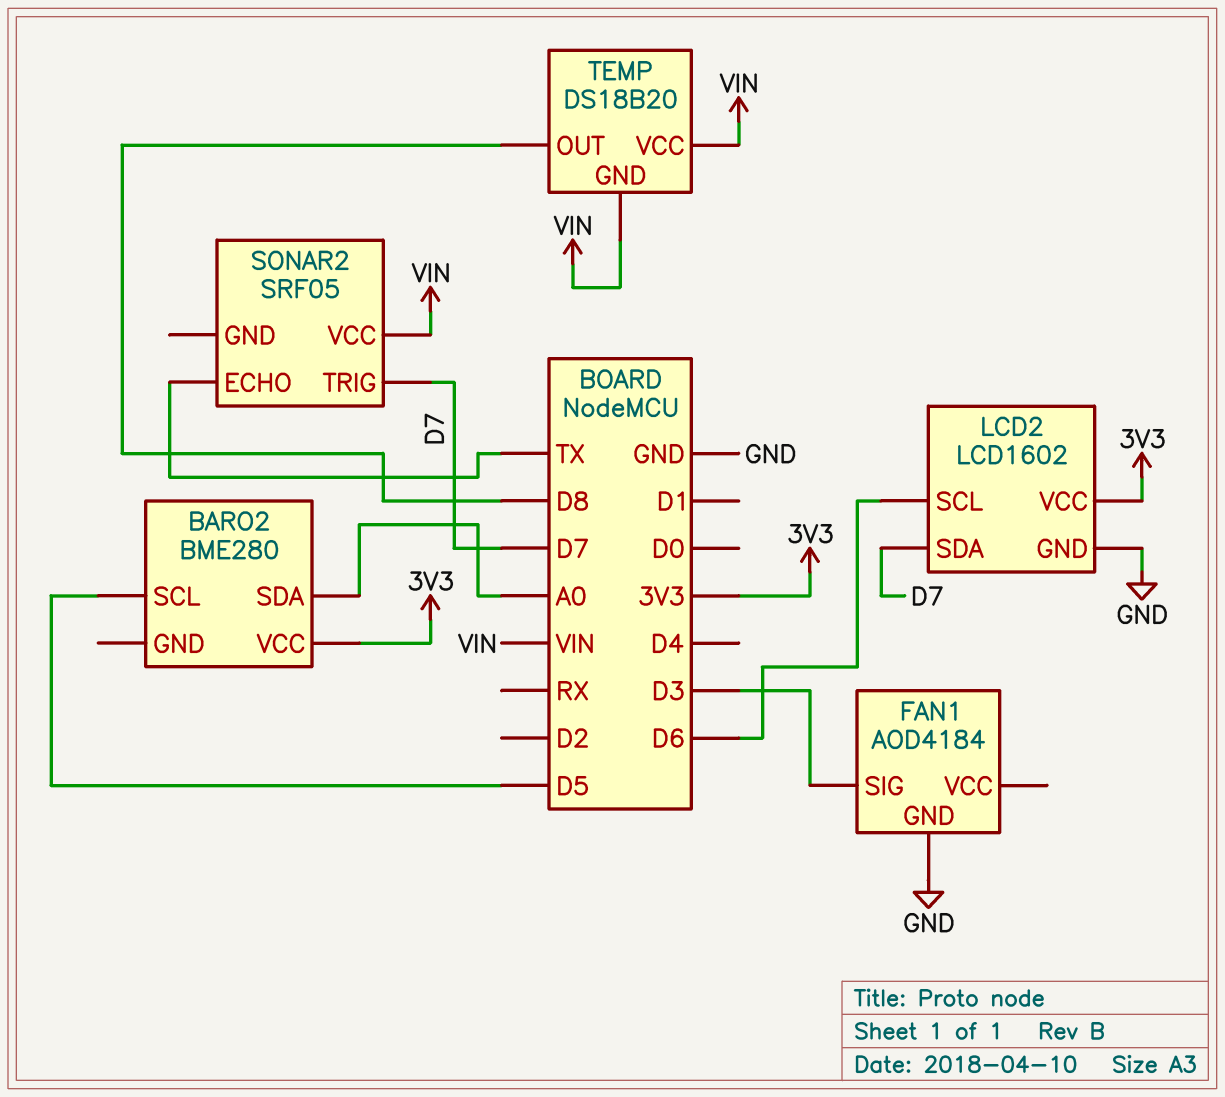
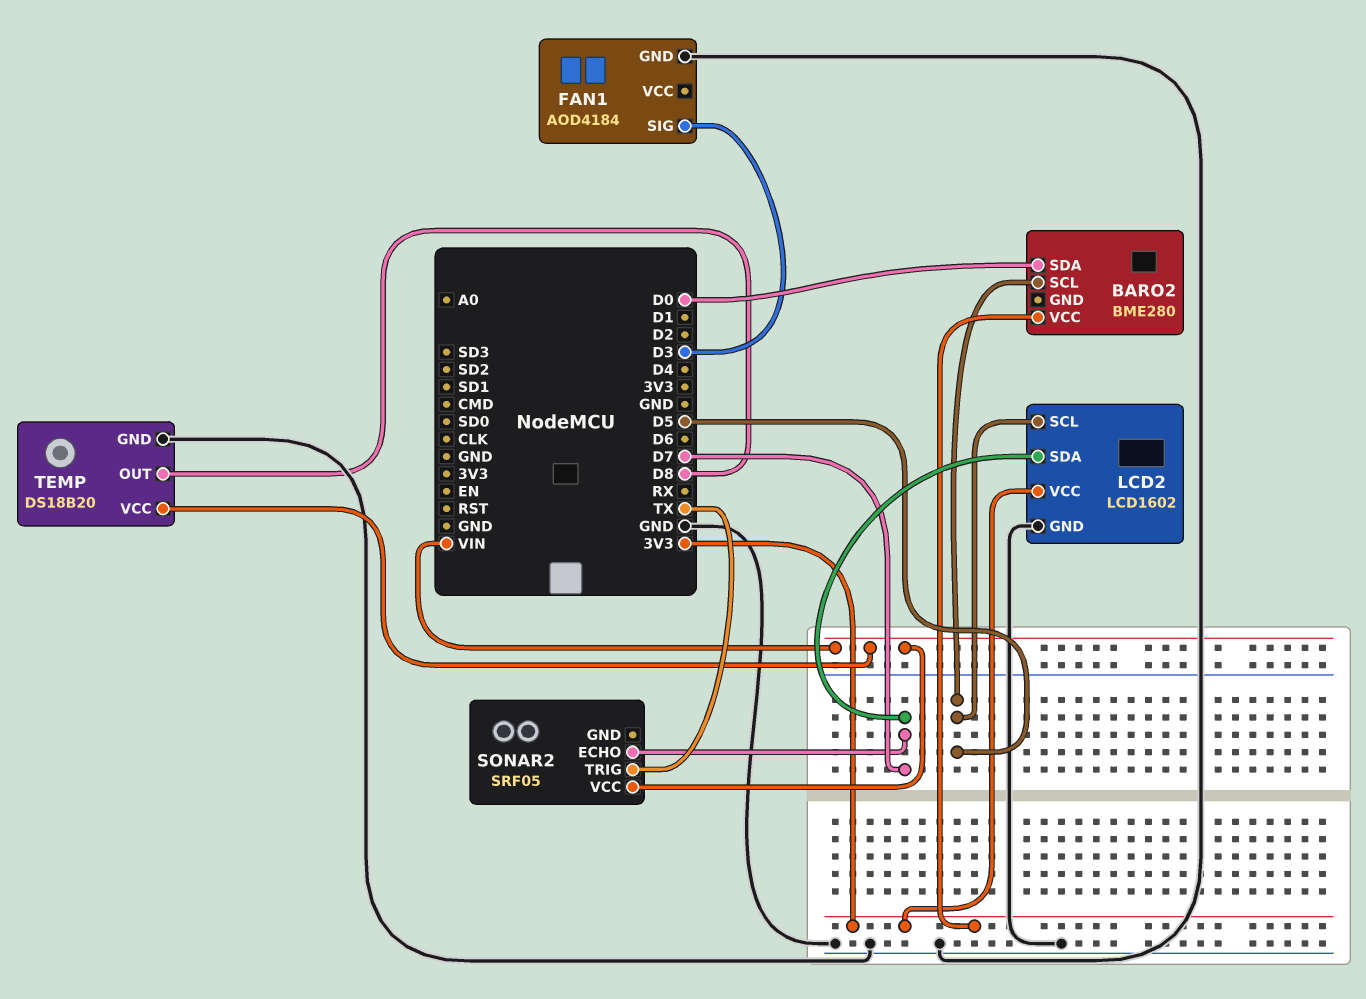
BARO2 pin SDA: A0 -> D0
LCD2 pin SCL: D6 -> D5
SONAR2 pin ECHO: TX -> D7
SONAR2 pin TRIG: D7 -> TX
TEMP pin GND: VIN -> GND

